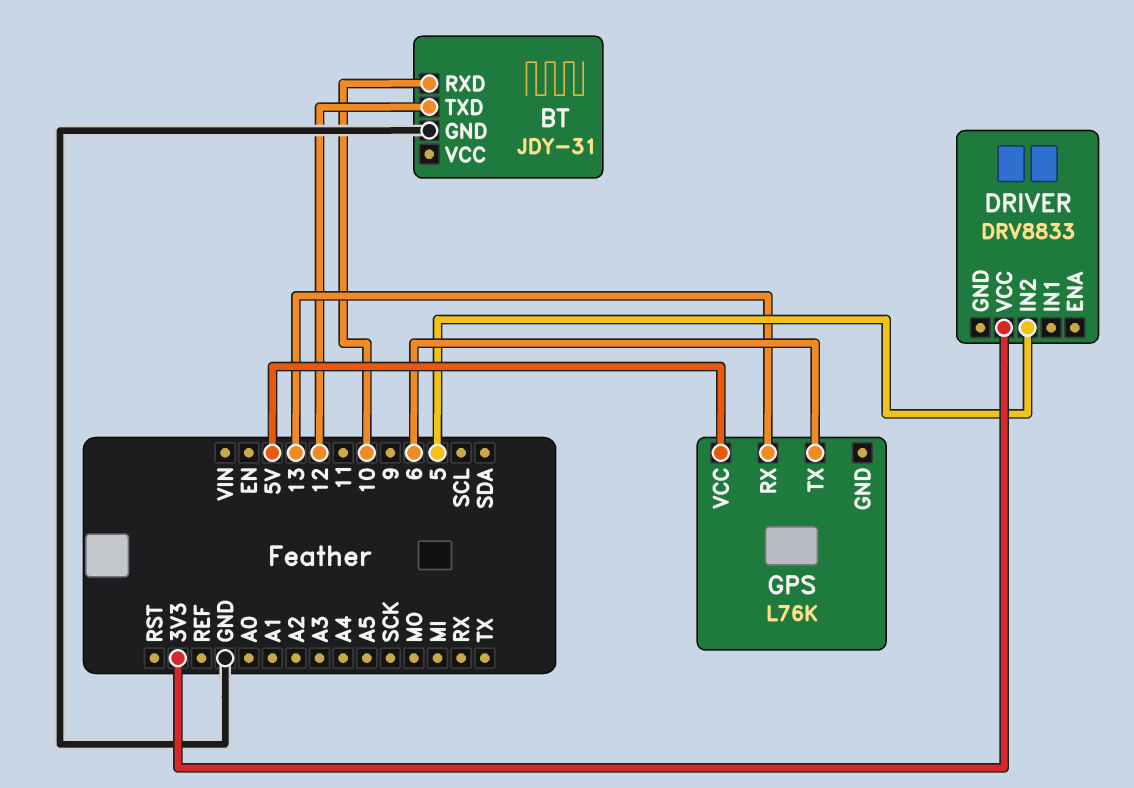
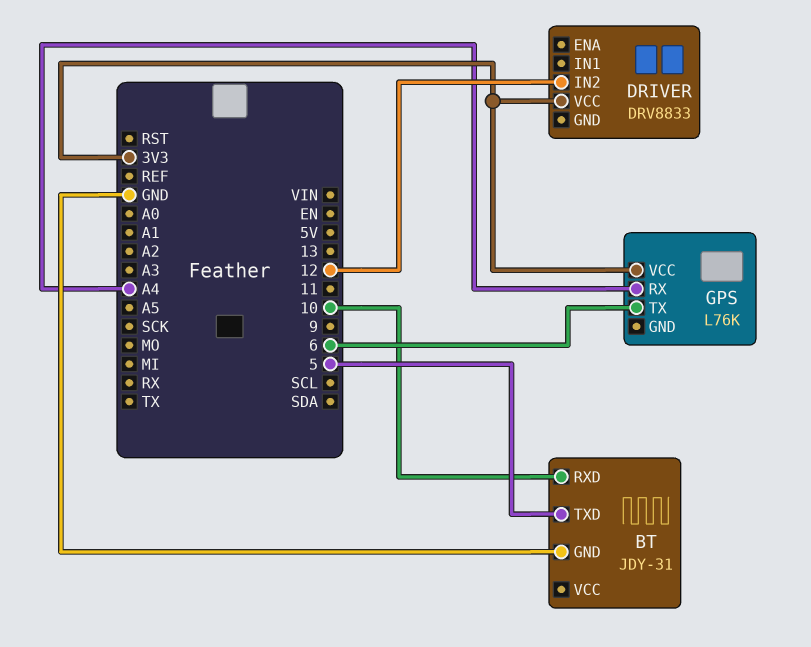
BT pin TXD: 12 -> 5
DRIVER pin IN2: 5 -> 12
GPS pin RX: 13 -> A4
GPS pin VCC: 5V -> 3V3

